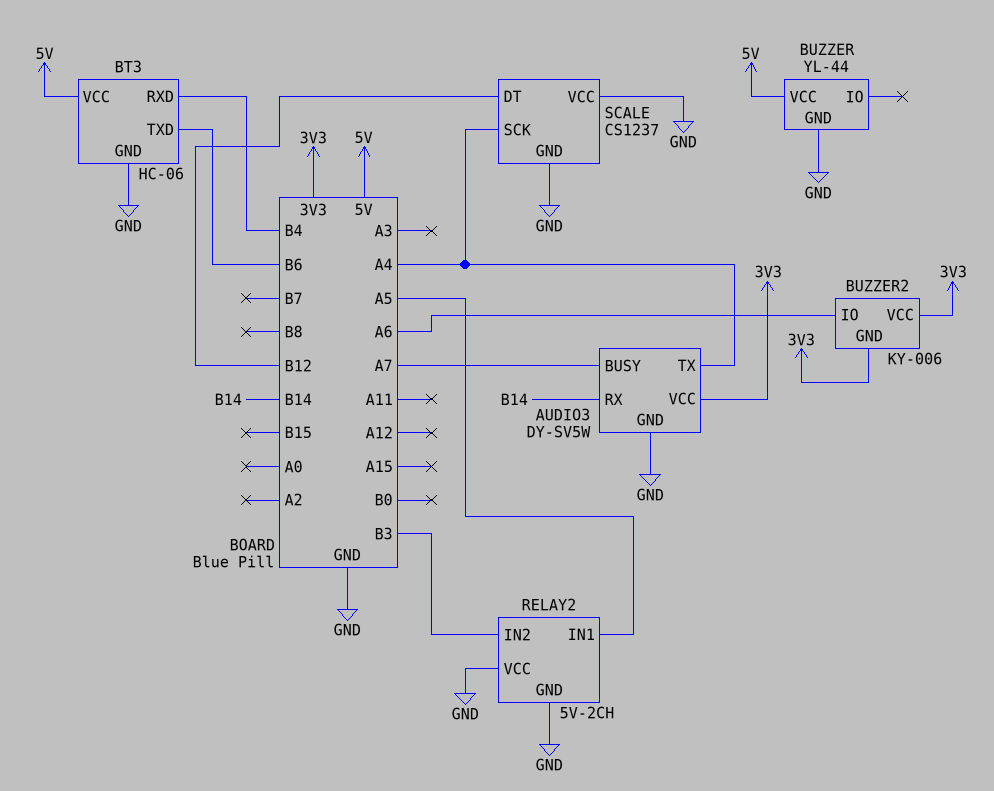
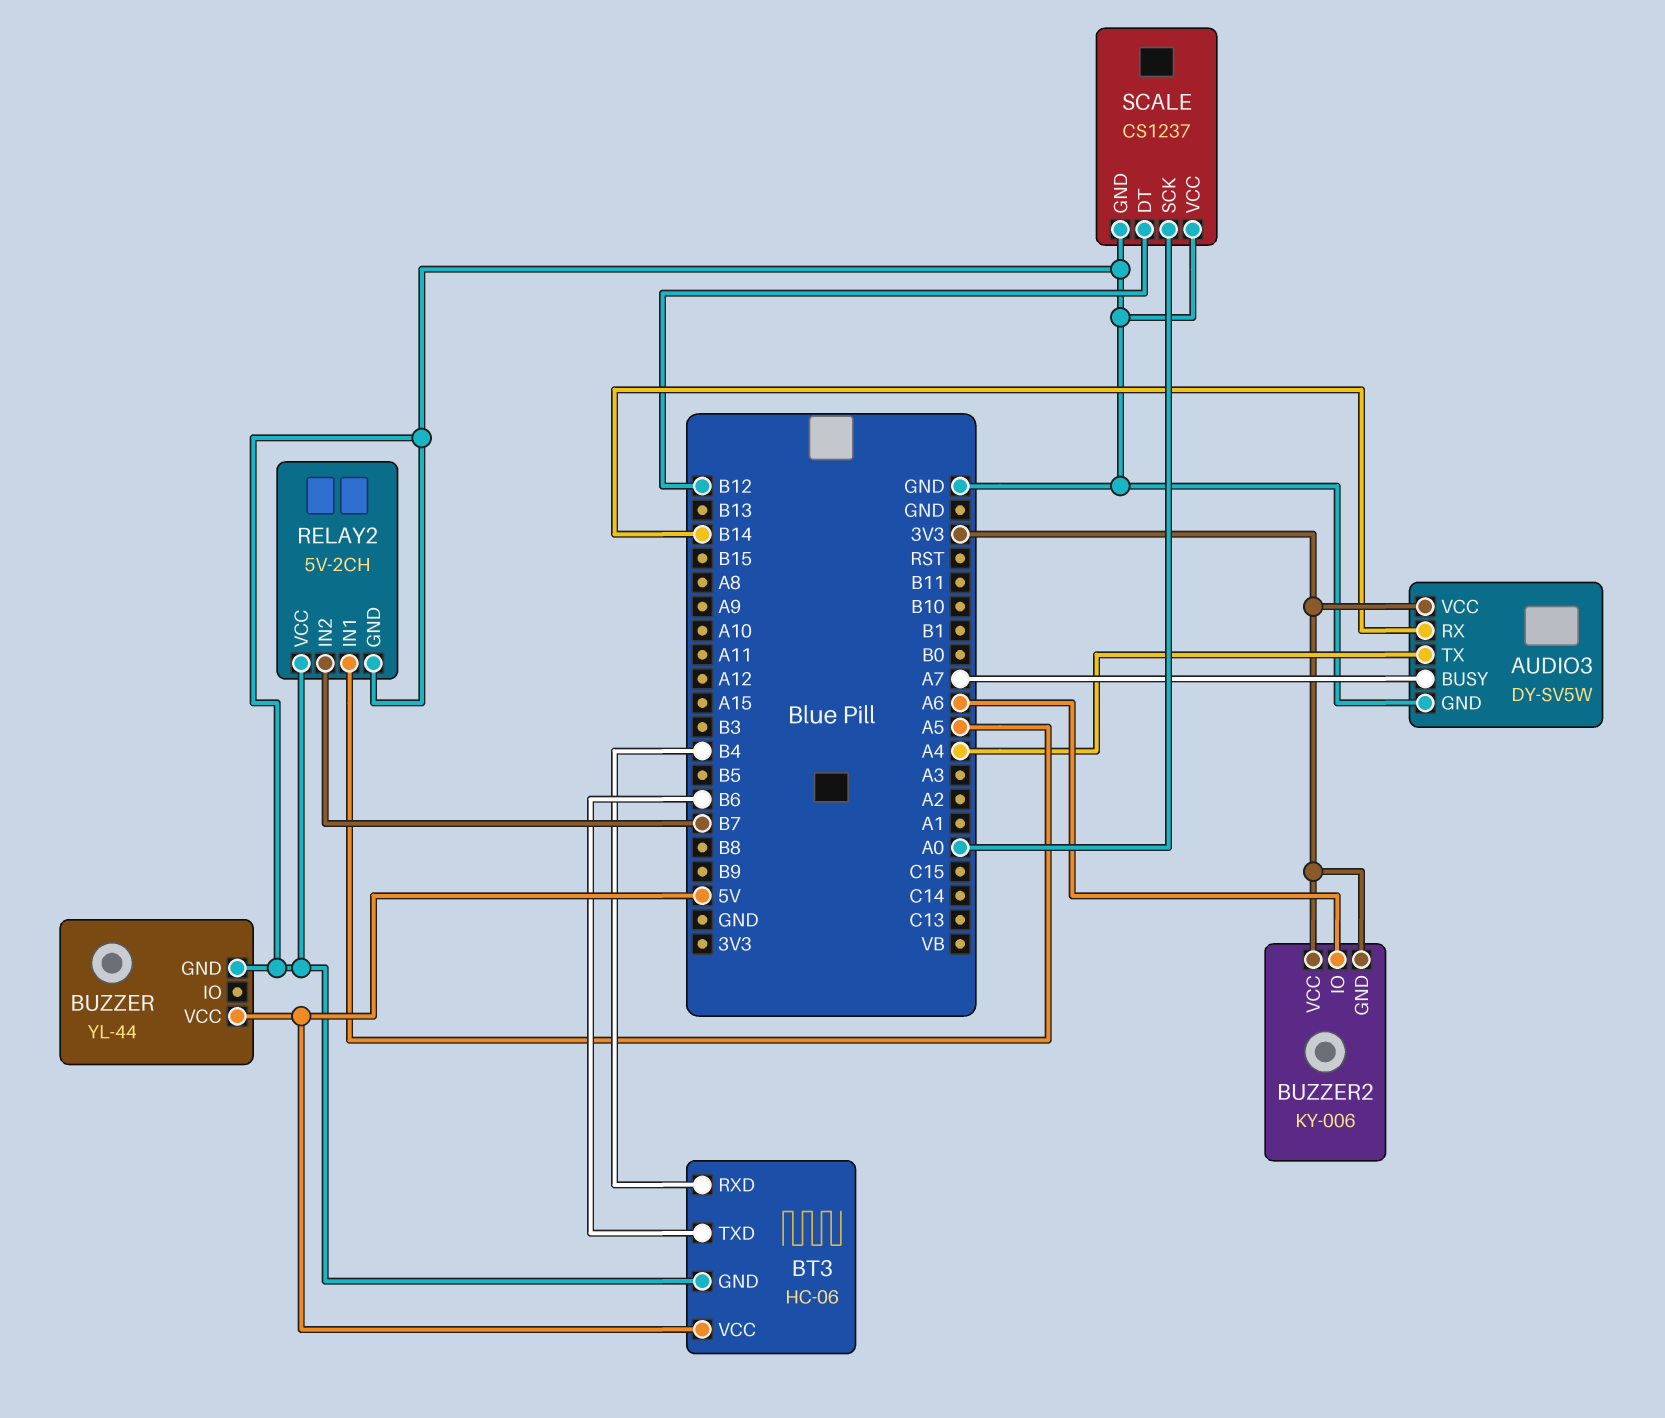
RELAY2 pin IN2: B3 -> B7
SCALE pin SCK: A4 -> A0

